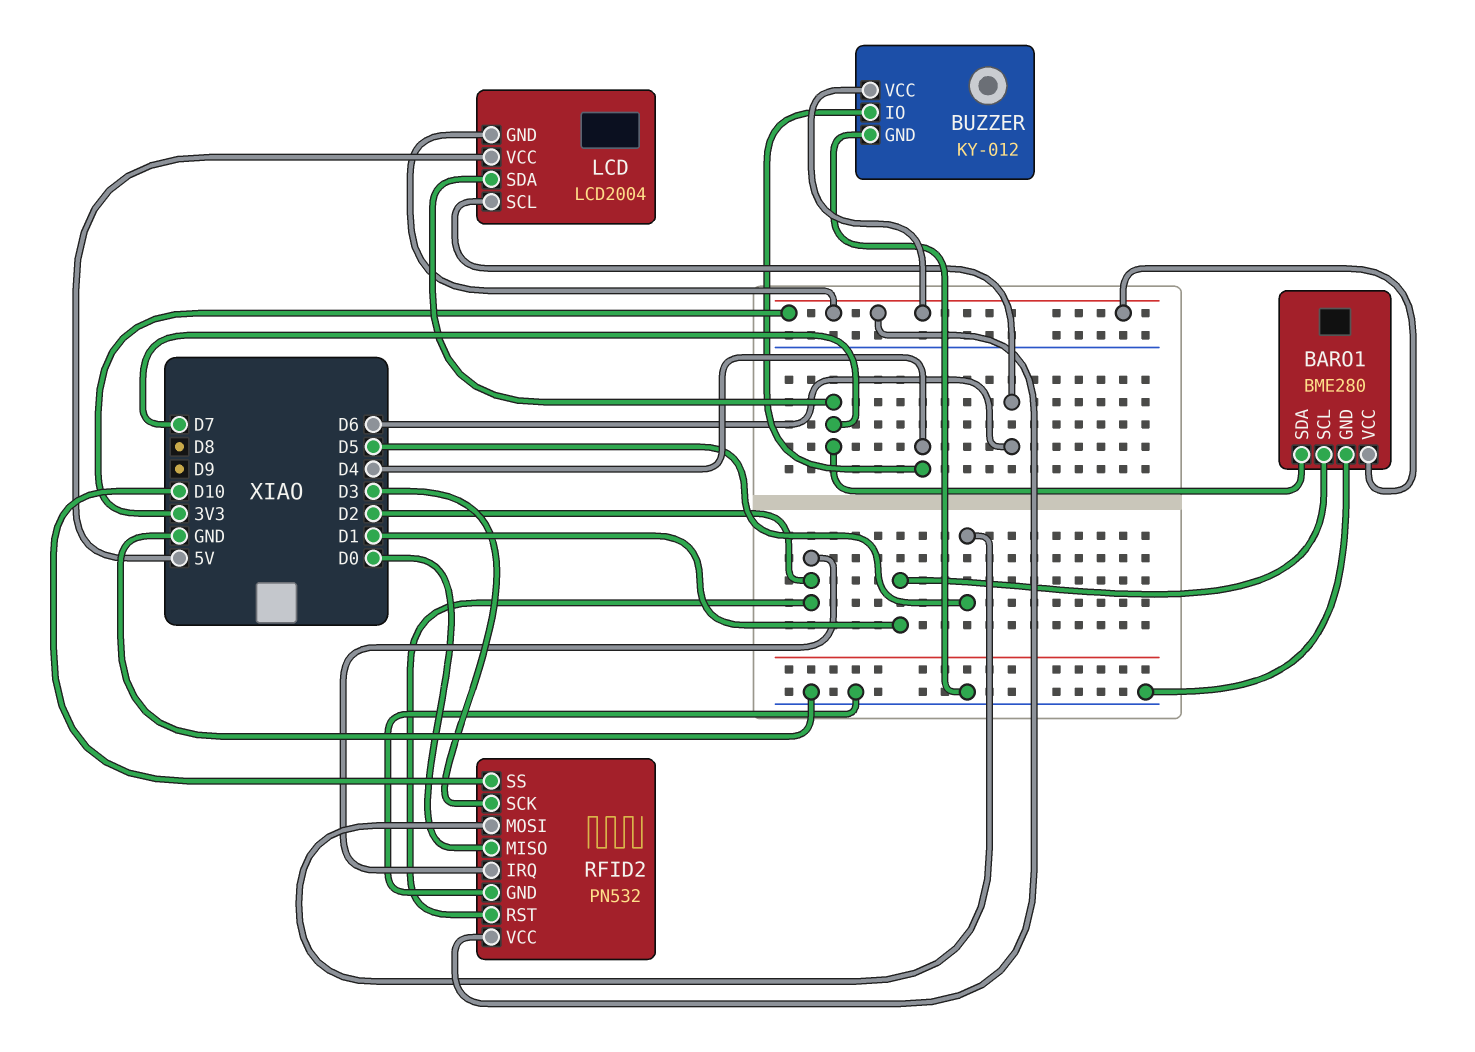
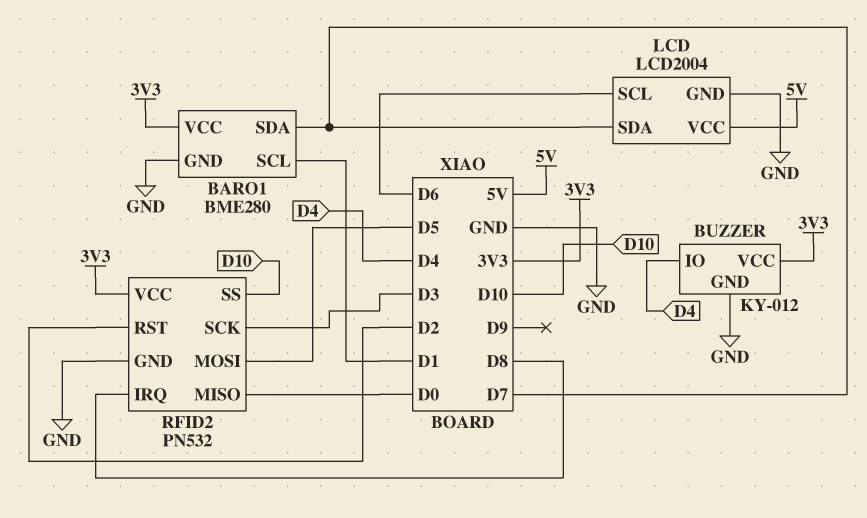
LCD pin GND: 3V3 -> GND
RFID2 pin IRQ: D2 -> D8

